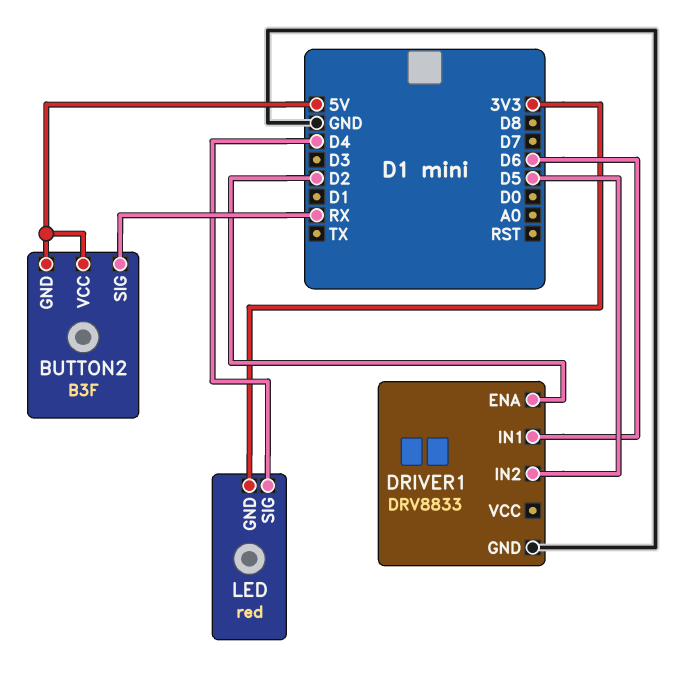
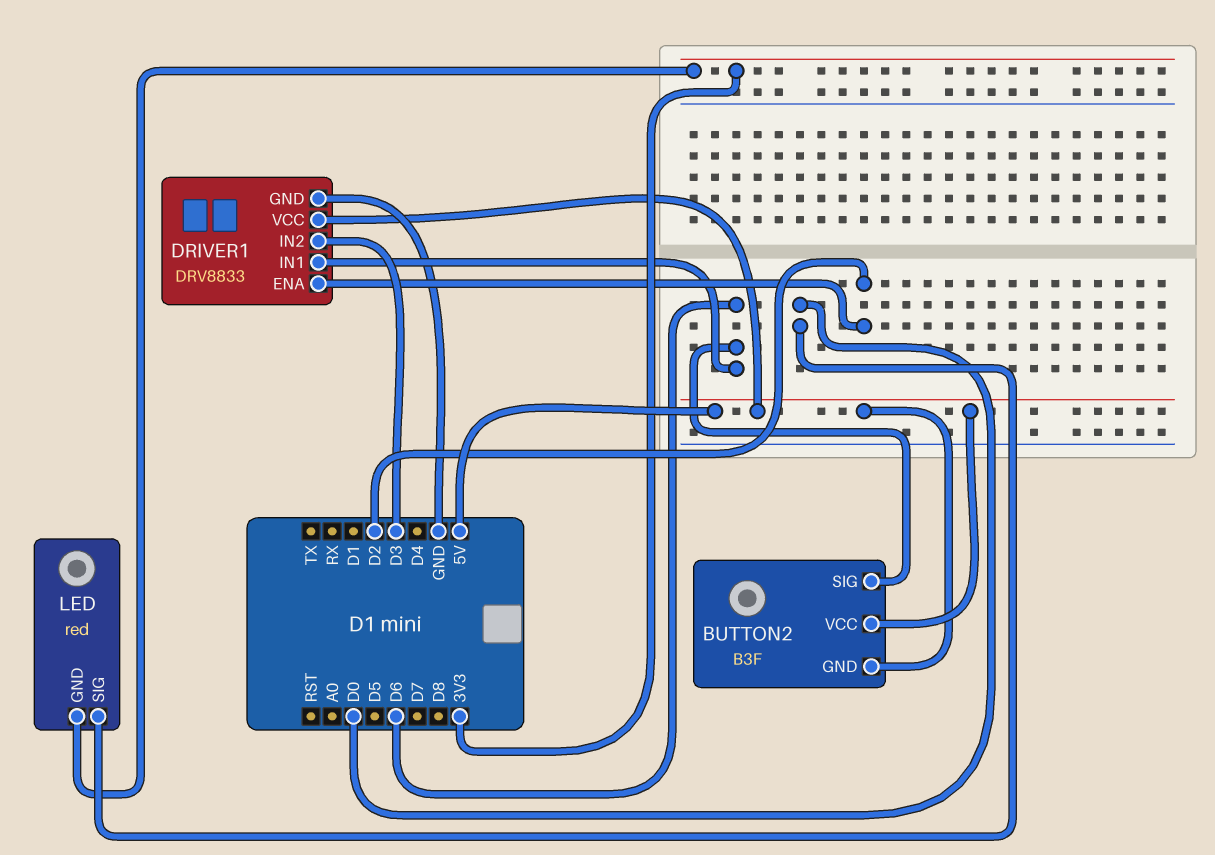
BUTTON2 pin SIG: RX -> D6
DRIVER1 pin IN2: D5 -> D3
DRIVER1 pin VCC: none -> 5V
LED pin SIG: D4 -> D0

